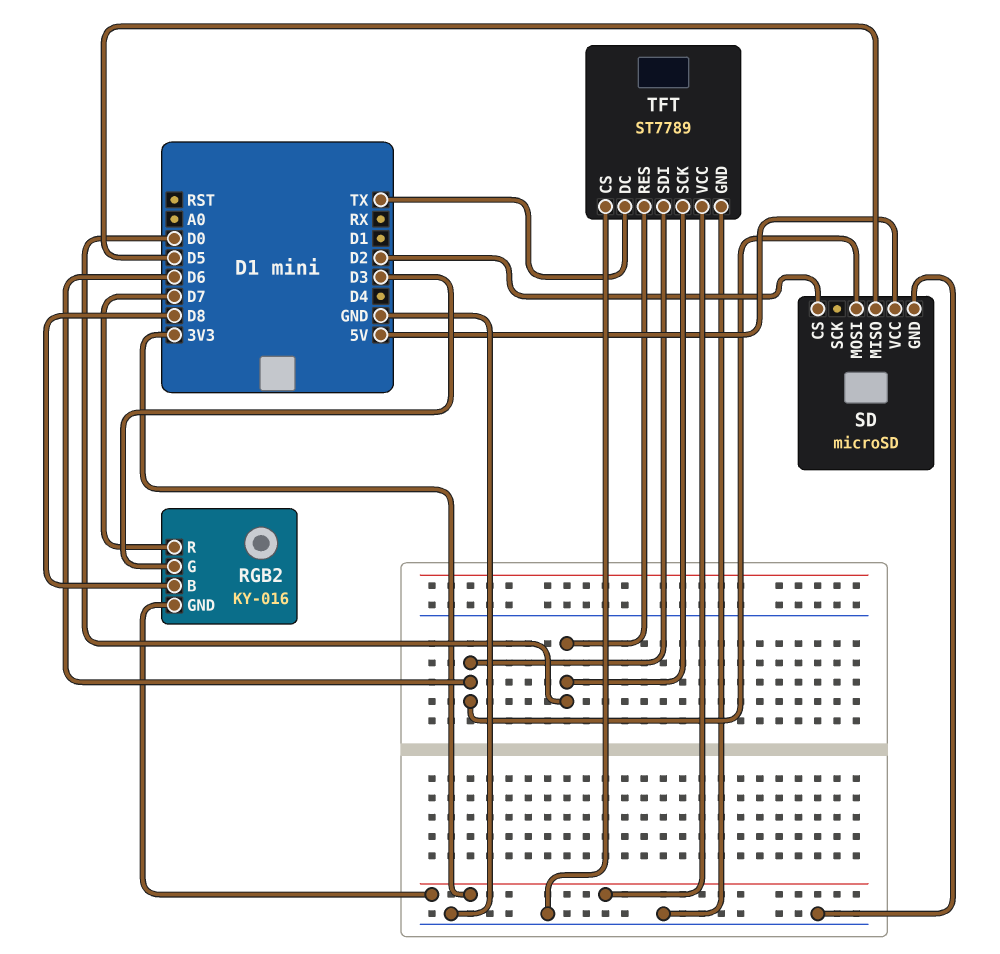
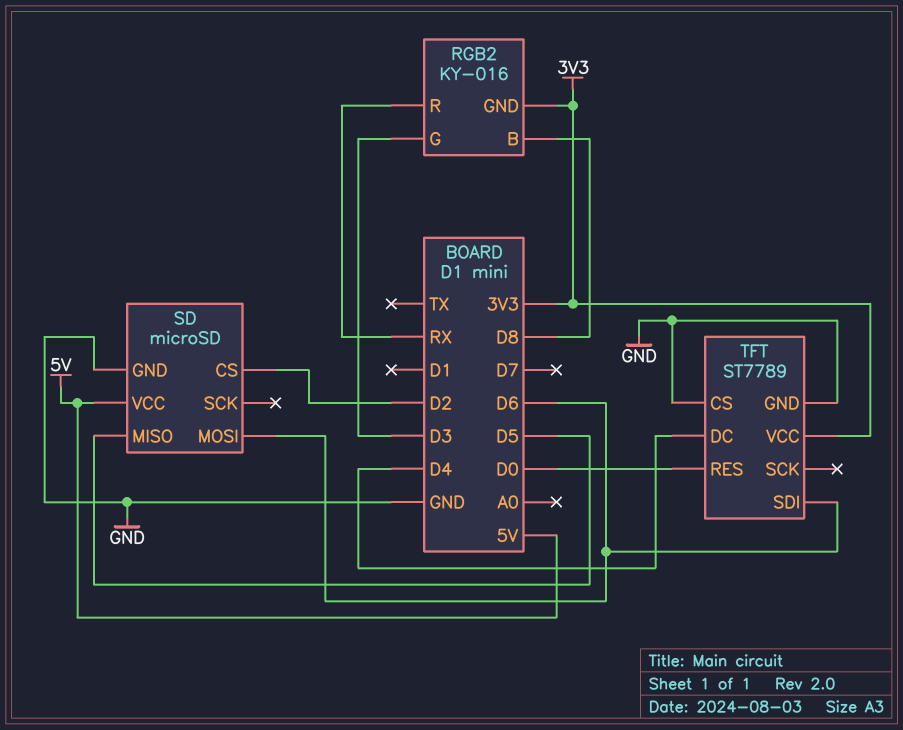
RGB2 pin R: D7 -> RX
TFT pin DC: TX -> D4
TFT pin SCK: D0 -> none

